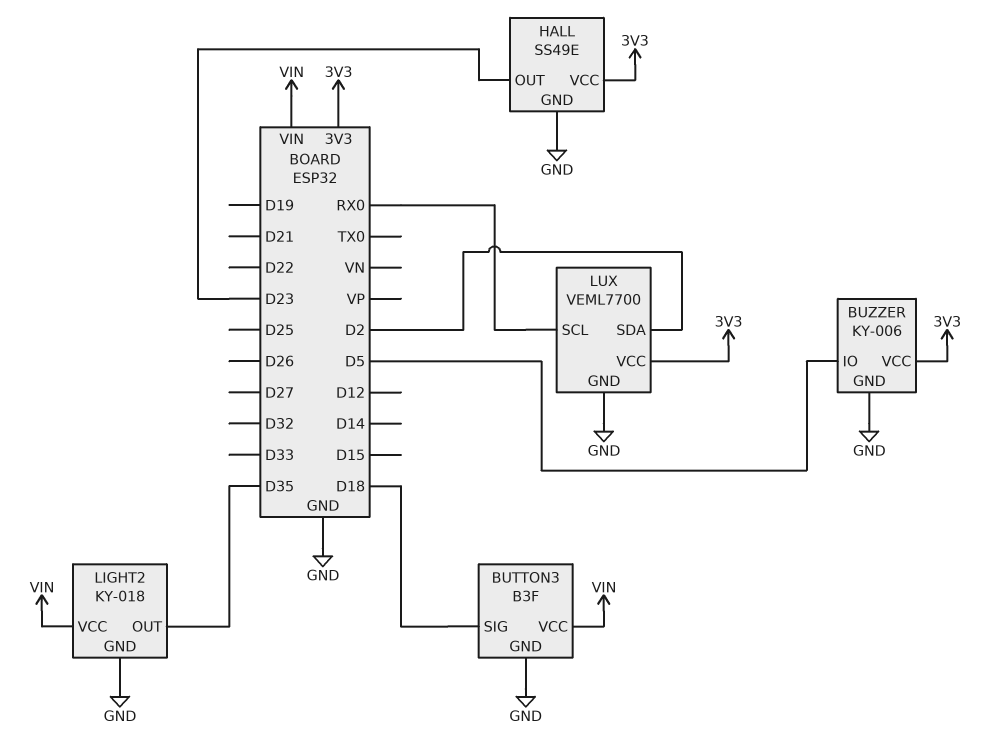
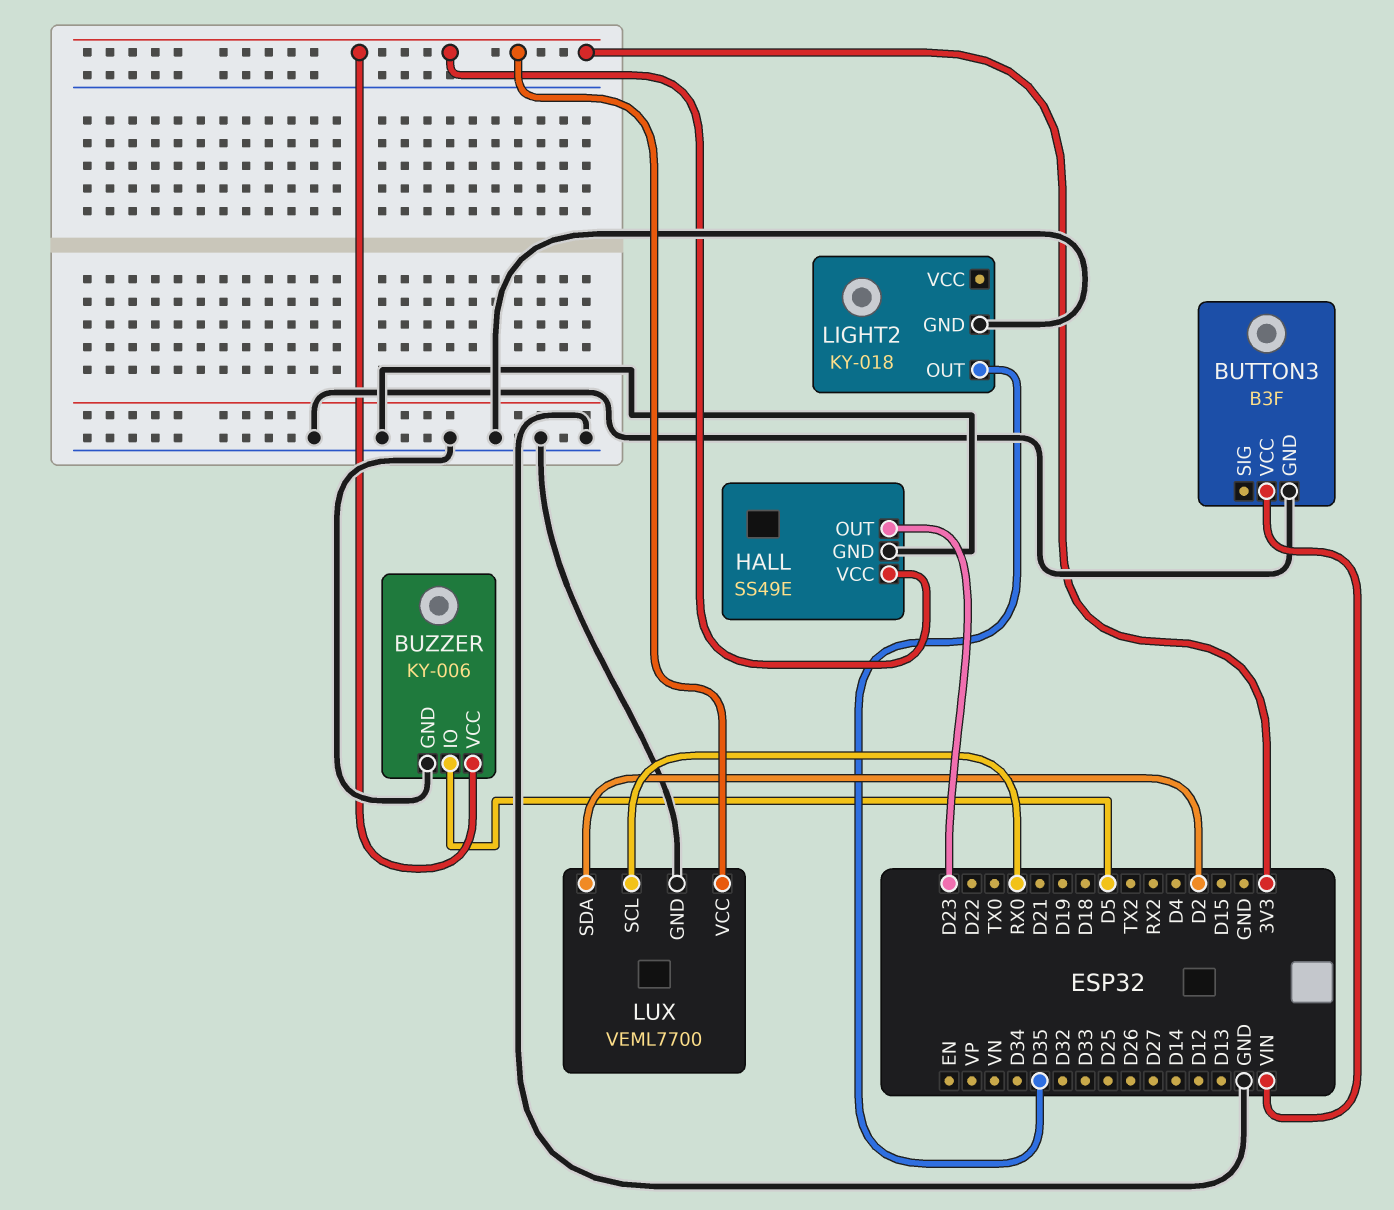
BUTTON3 pin SIG: D18 -> none
LIGHT2 pin VCC: VIN -> none

